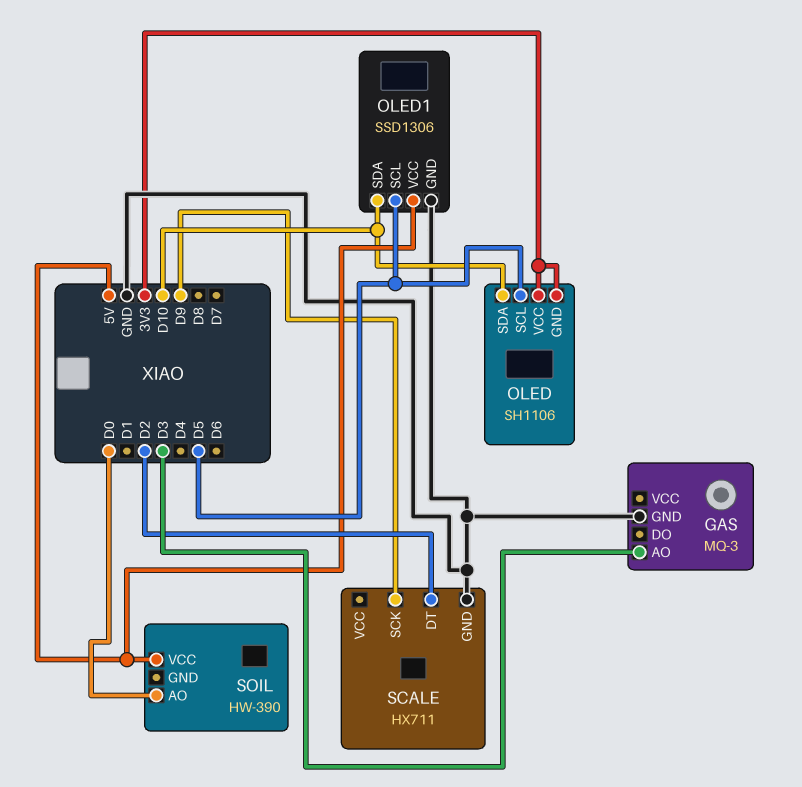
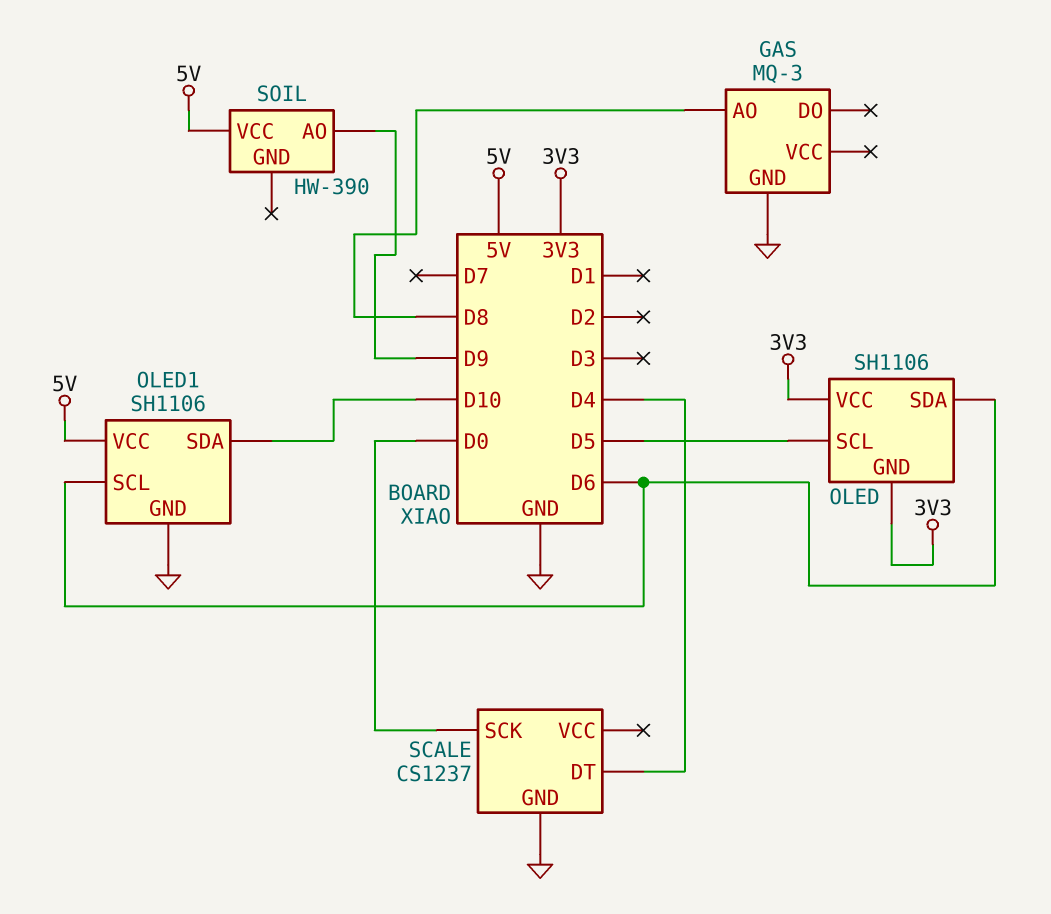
GAS pin AO: D3 -> D8
OLED pin SDA: D10 -> D6
OLED1: SSD1306 -> SH1106
OLED1 pin SCL: D5 -> D6
SCALE: HX711 -> CS1237
SCALE pin DT: D2 -> D4
SCALE pin SCK: D9 -> D0
SOIL pin AO: D0 -> D9

